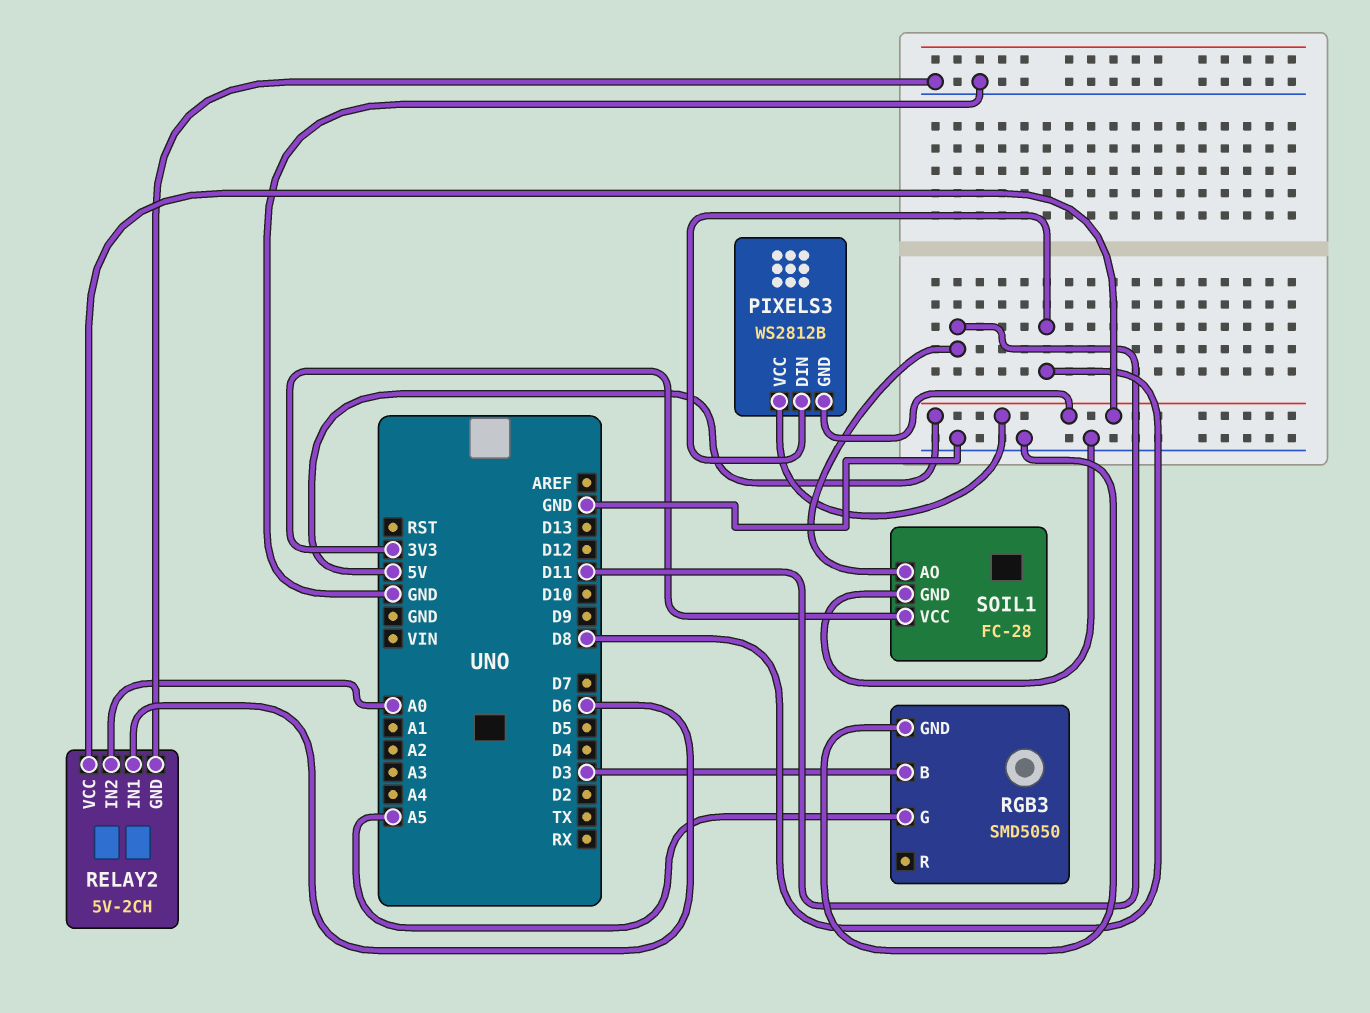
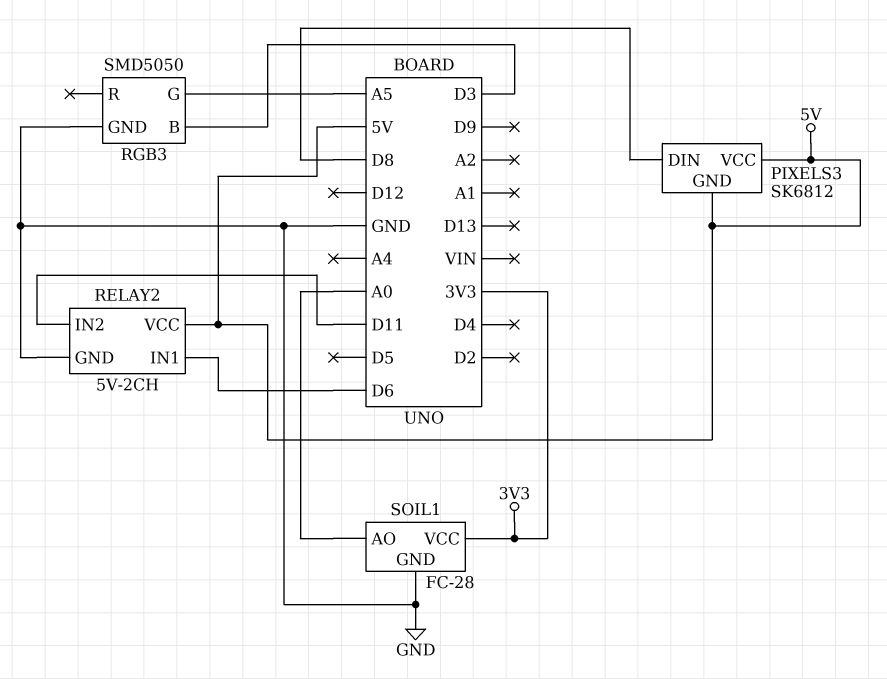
PIXELS3: WS2812B -> SK6812
RELAY2 pin IN2: A0 -> D11
SOIL1 pin AO: D11 -> A0

